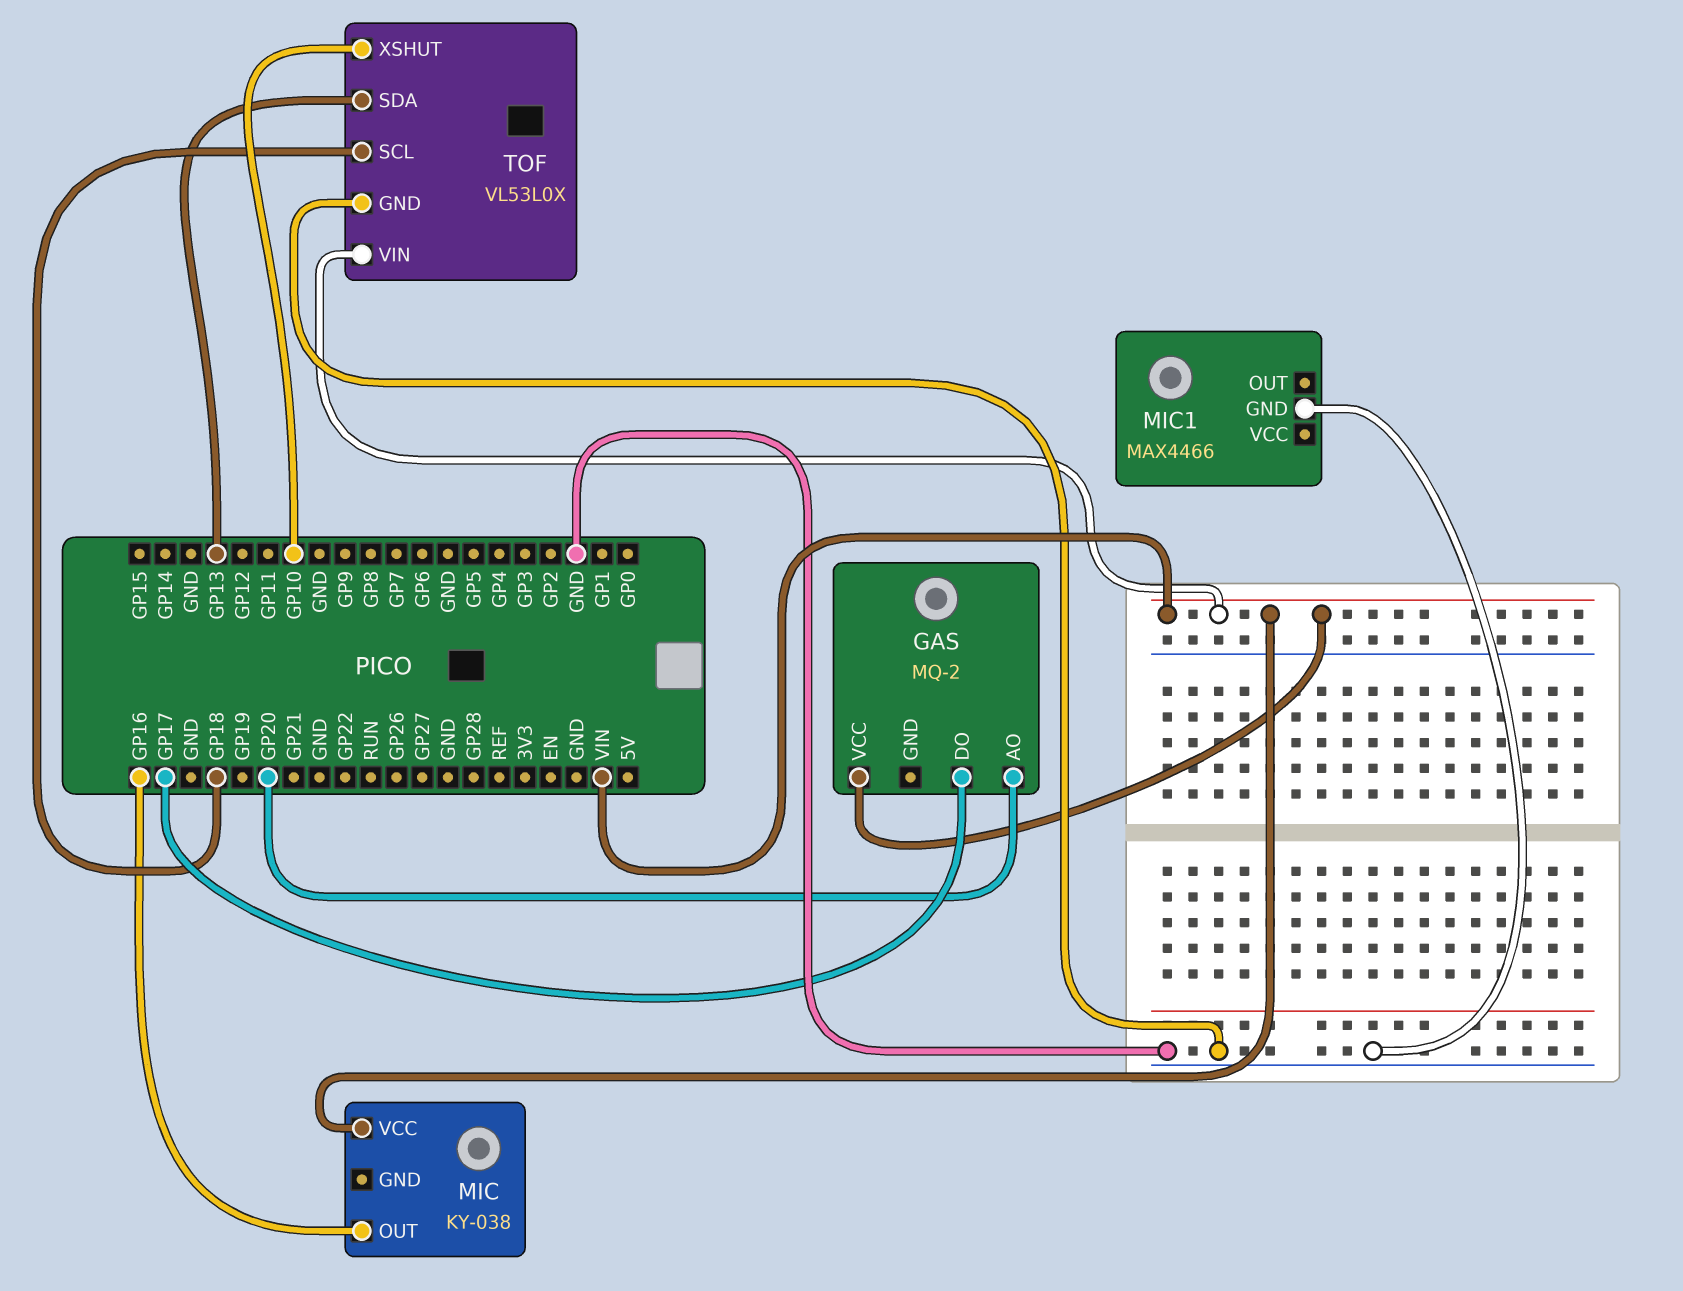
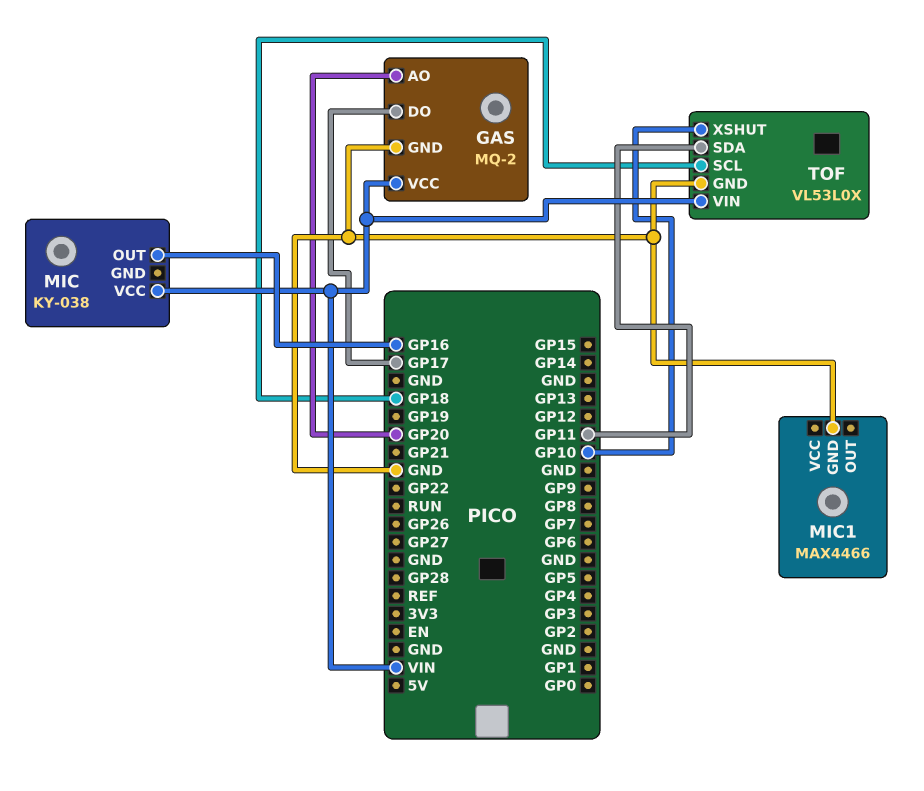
GAS pin GND: none -> GND
TOF pin SDA: GP13 -> GP11

